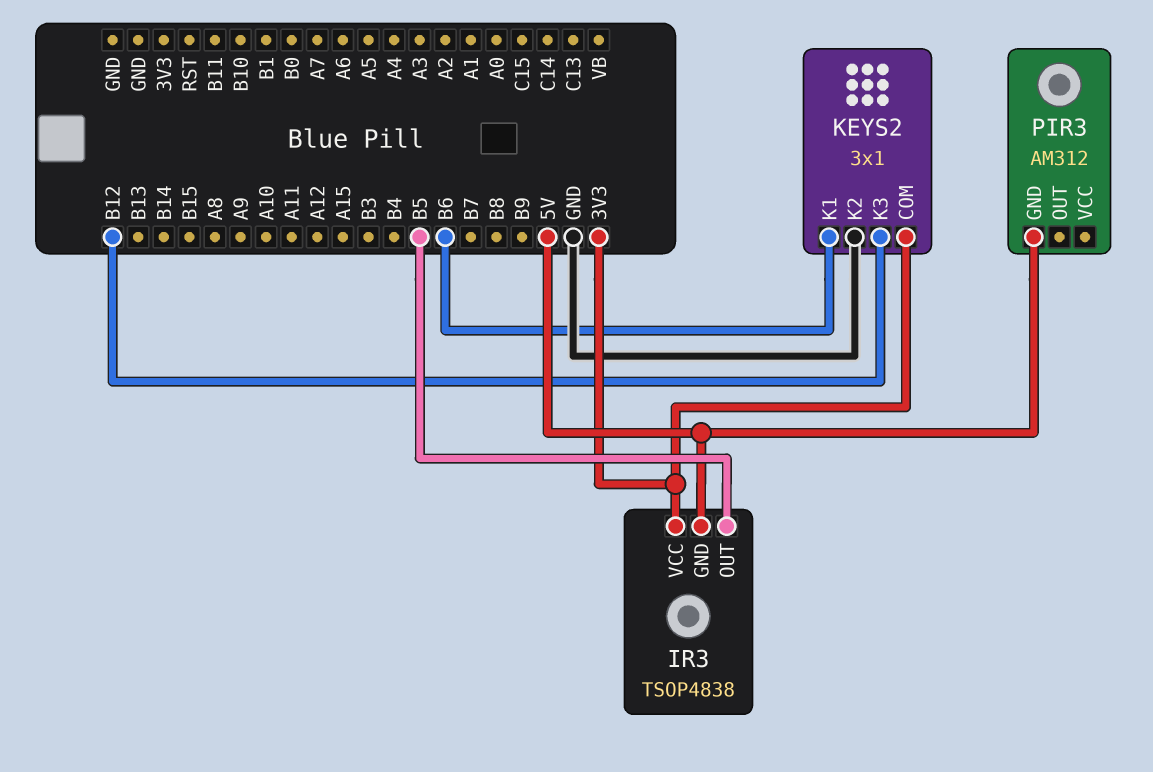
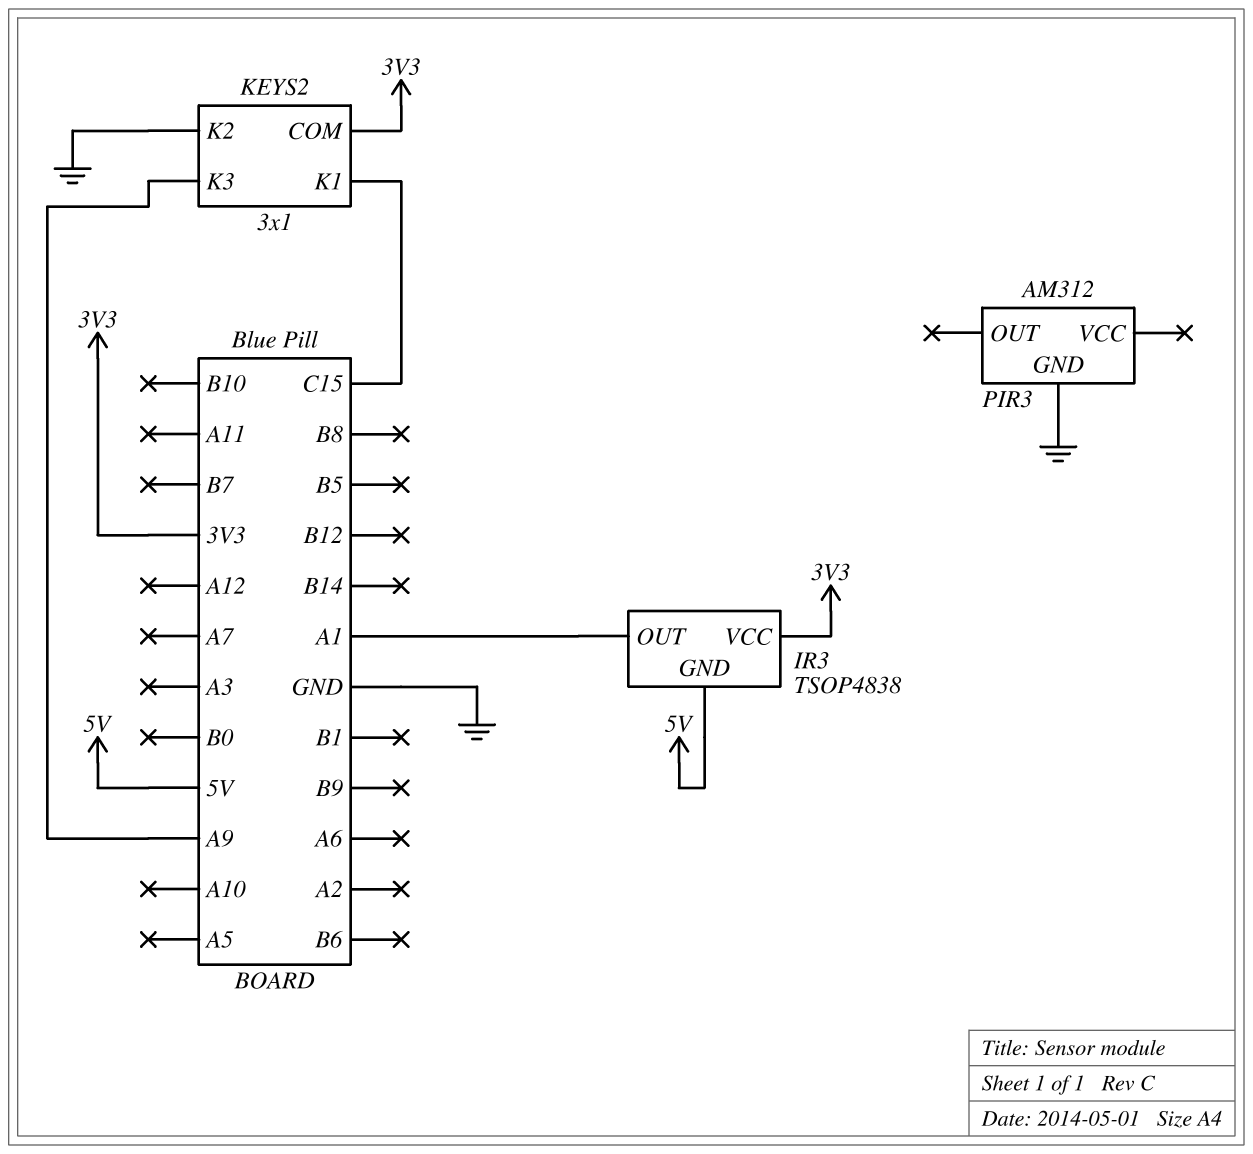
IR3 pin OUT: B5 -> A1
KEYS2 pin K1: B6 -> C15
KEYS2 pin K3: B12 -> A9
PIR3 pin GND: 5V -> GND

